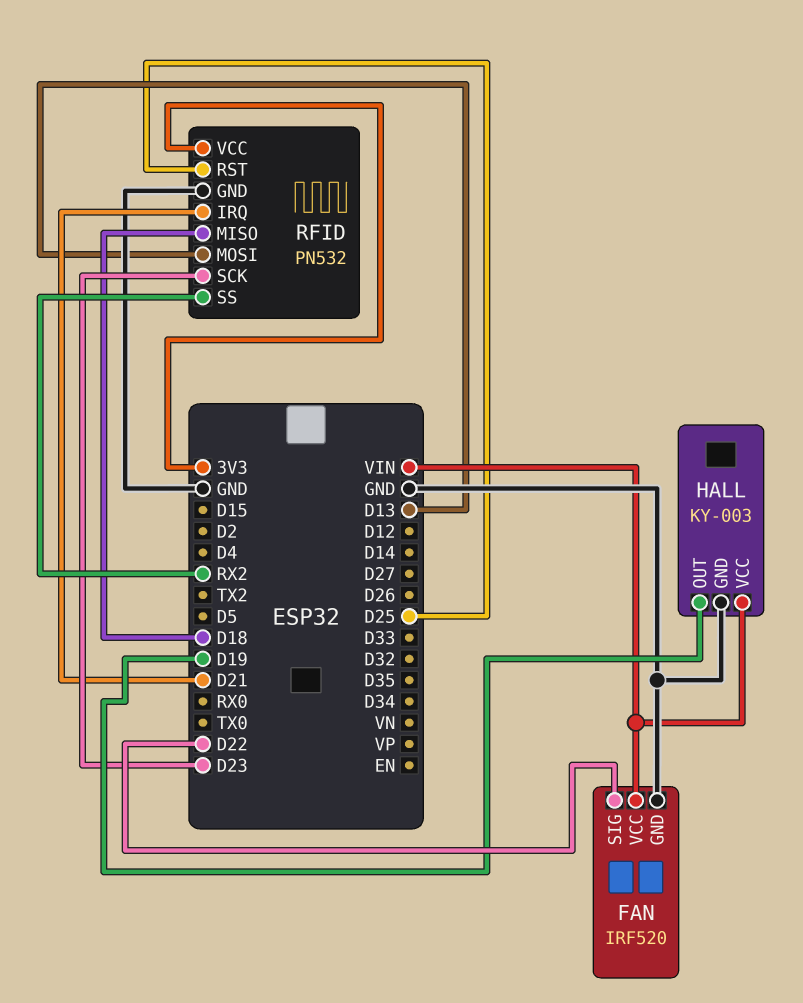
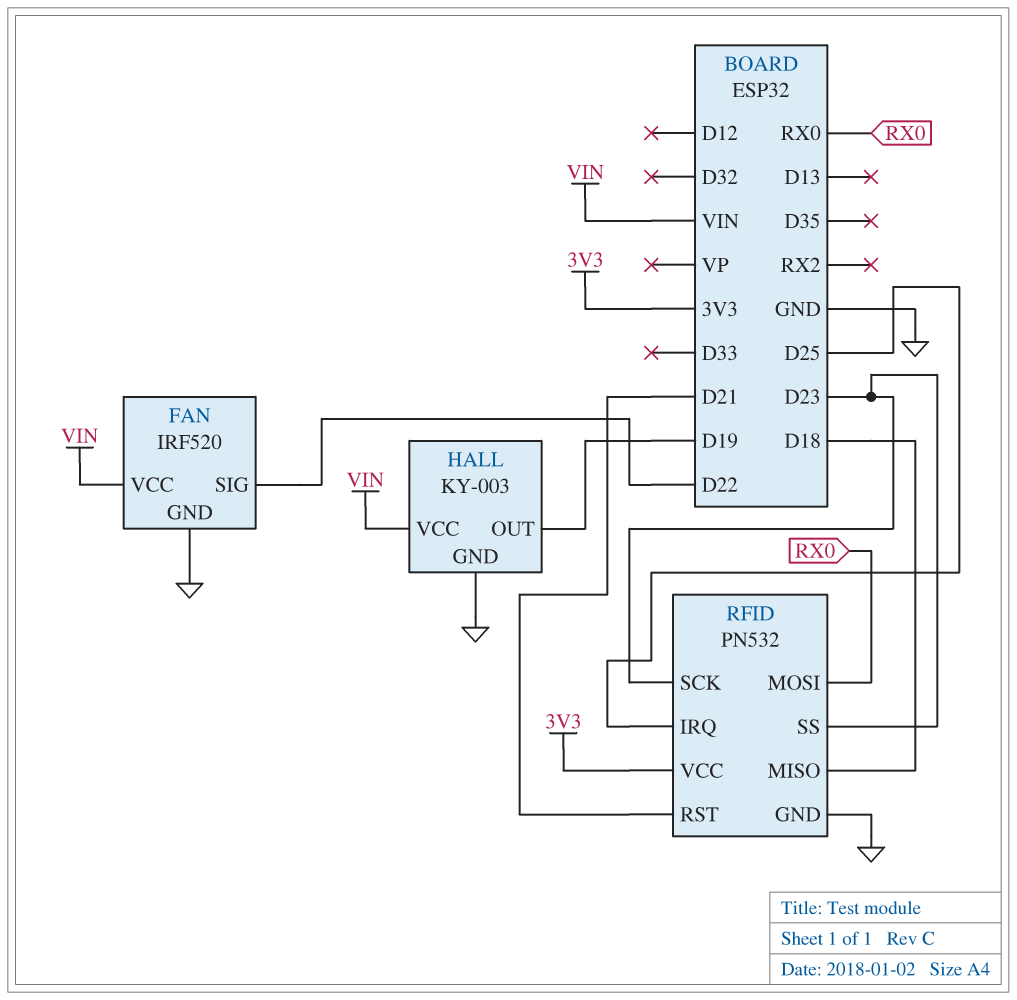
RFID pin IRQ: D21 -> D25
RFID pin MOSI: D13 -> RX0
RFID pin RST: D25 -> D21
RFID pin SS: RX2 -> D23

